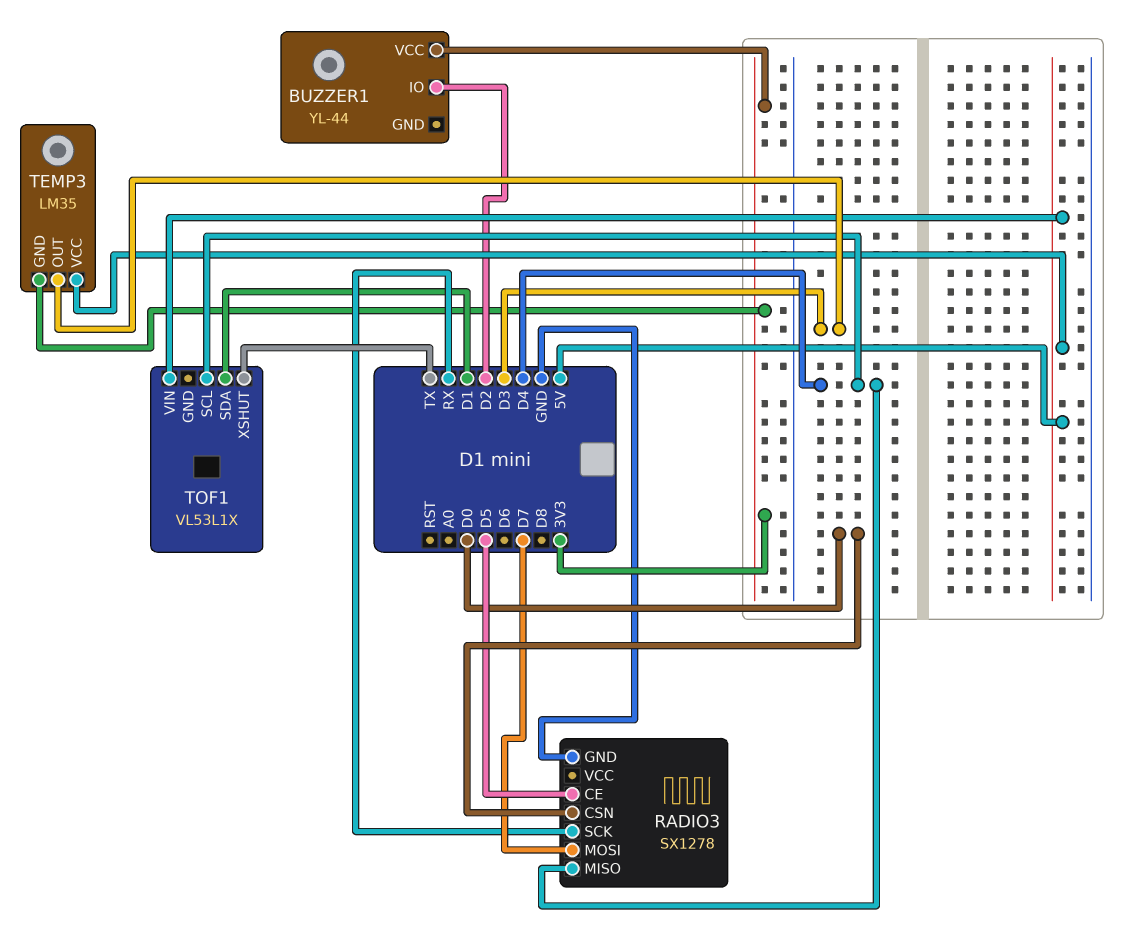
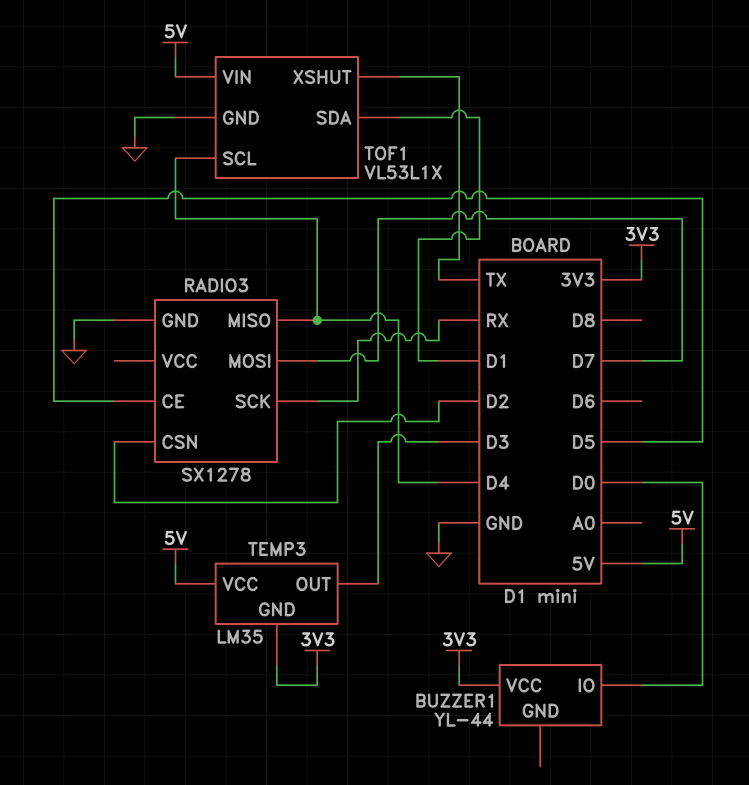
BUZZER1 pin IO: D2 -> D0
RADIO3 pin CSN: D0 -> D2
TOF1 pin GND: none -> GND

